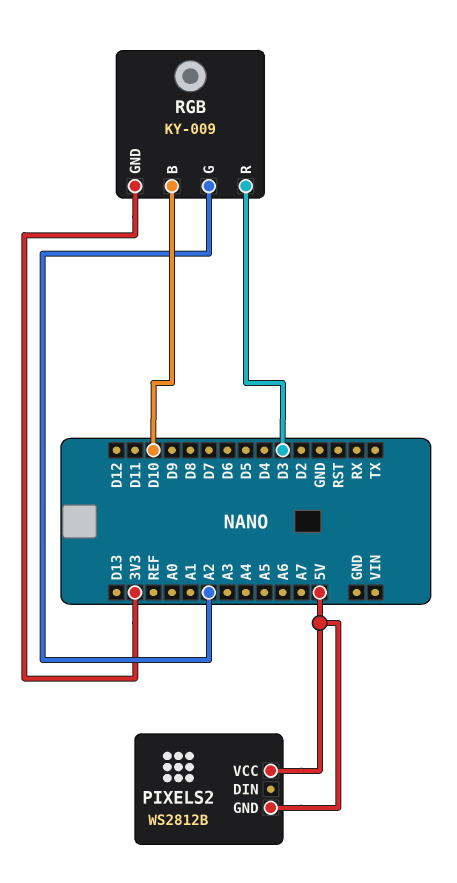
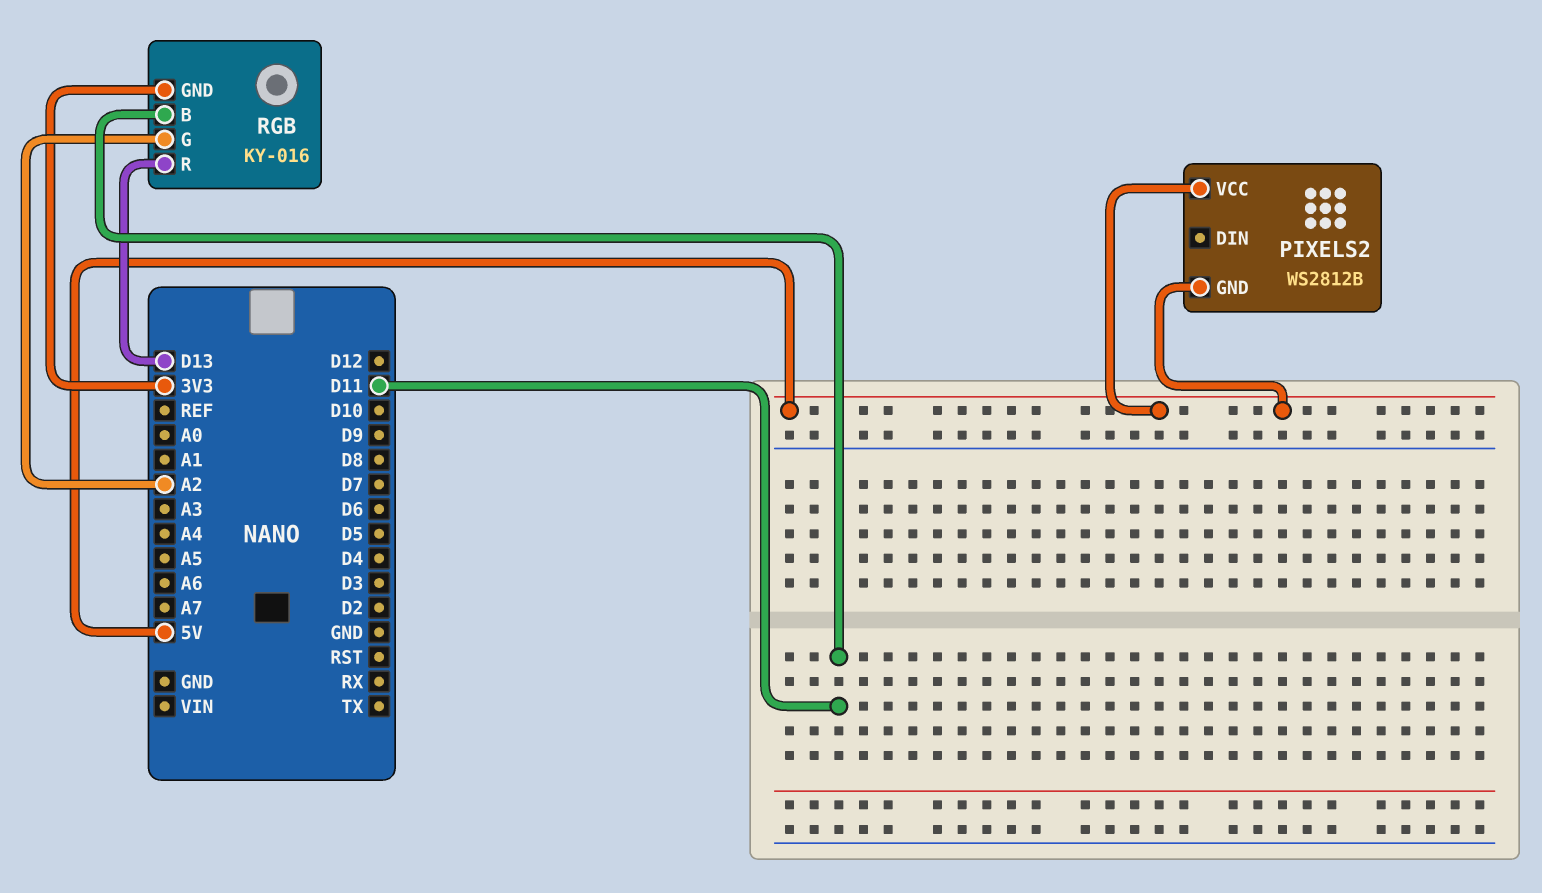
RGB: KY-009 -> KY-016
RGB pin B: D10 -> D11
RGB pin R: D3 -> D13

